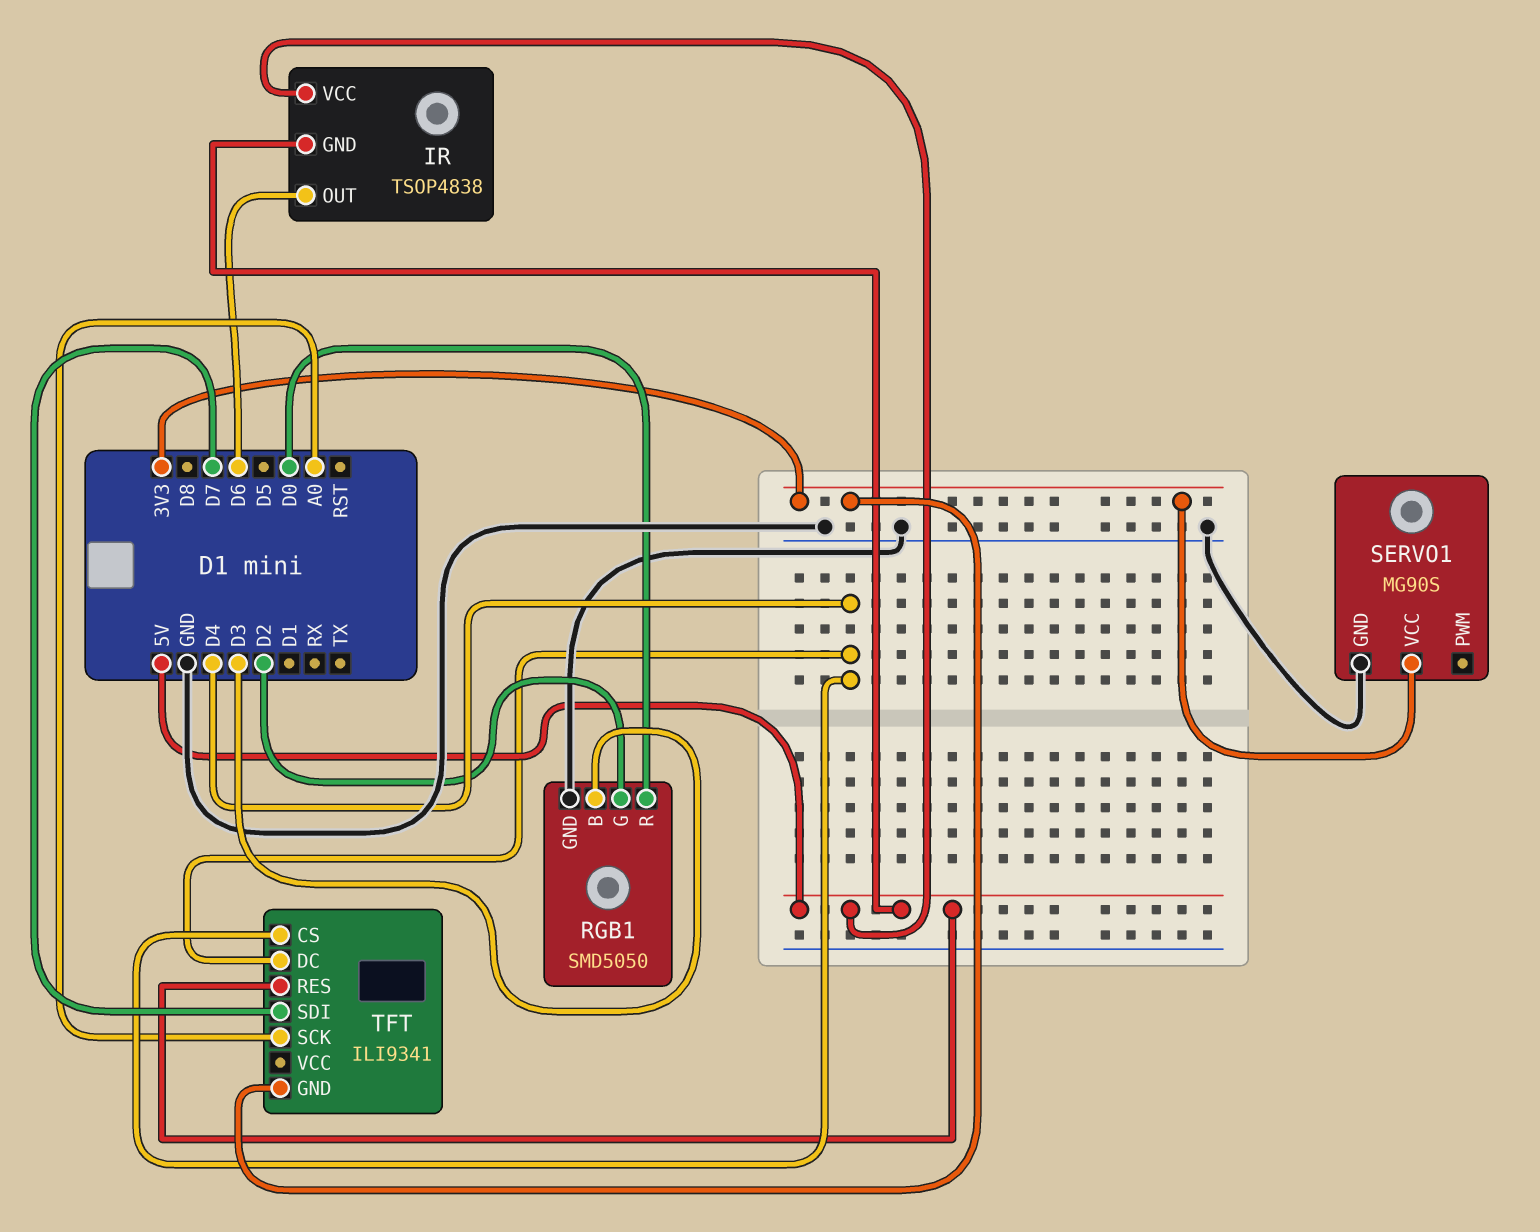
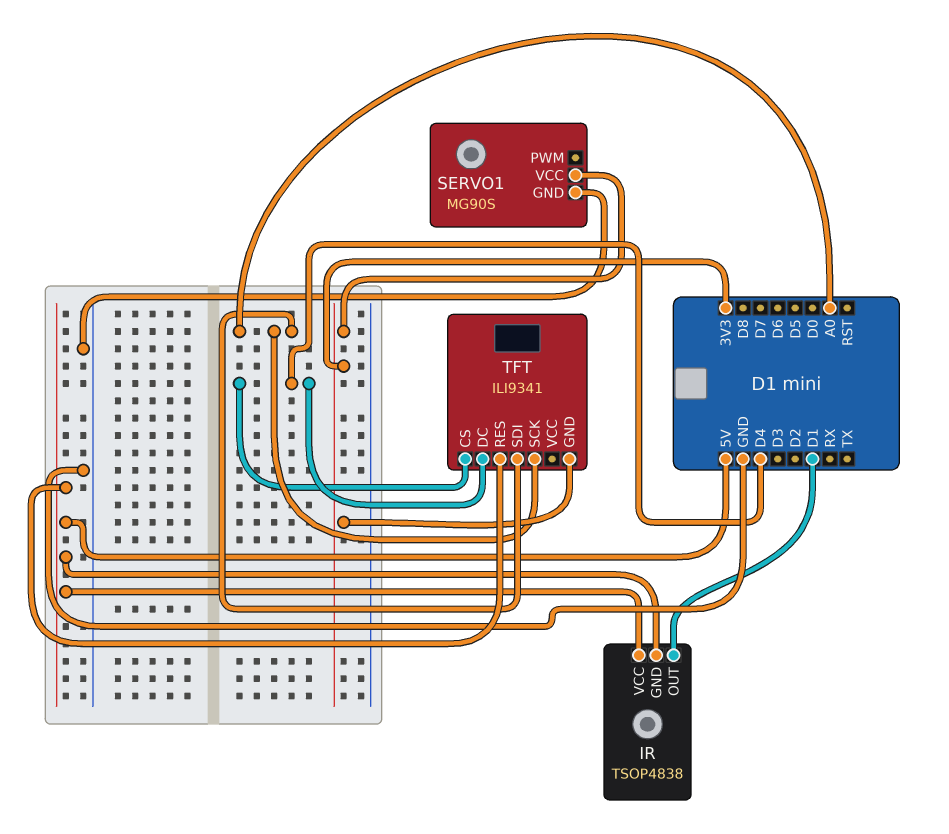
IR pin OUT: D6 -> D1
RGB1: SMD5050 -> none
RGB1 pin B: D3 -> none
RGB1 pin G: D2 -> none
RGB1 pin GND: GND -> none
RGB1 pin R: D0 -> none
TFT pin SDI: D7 -> A0

